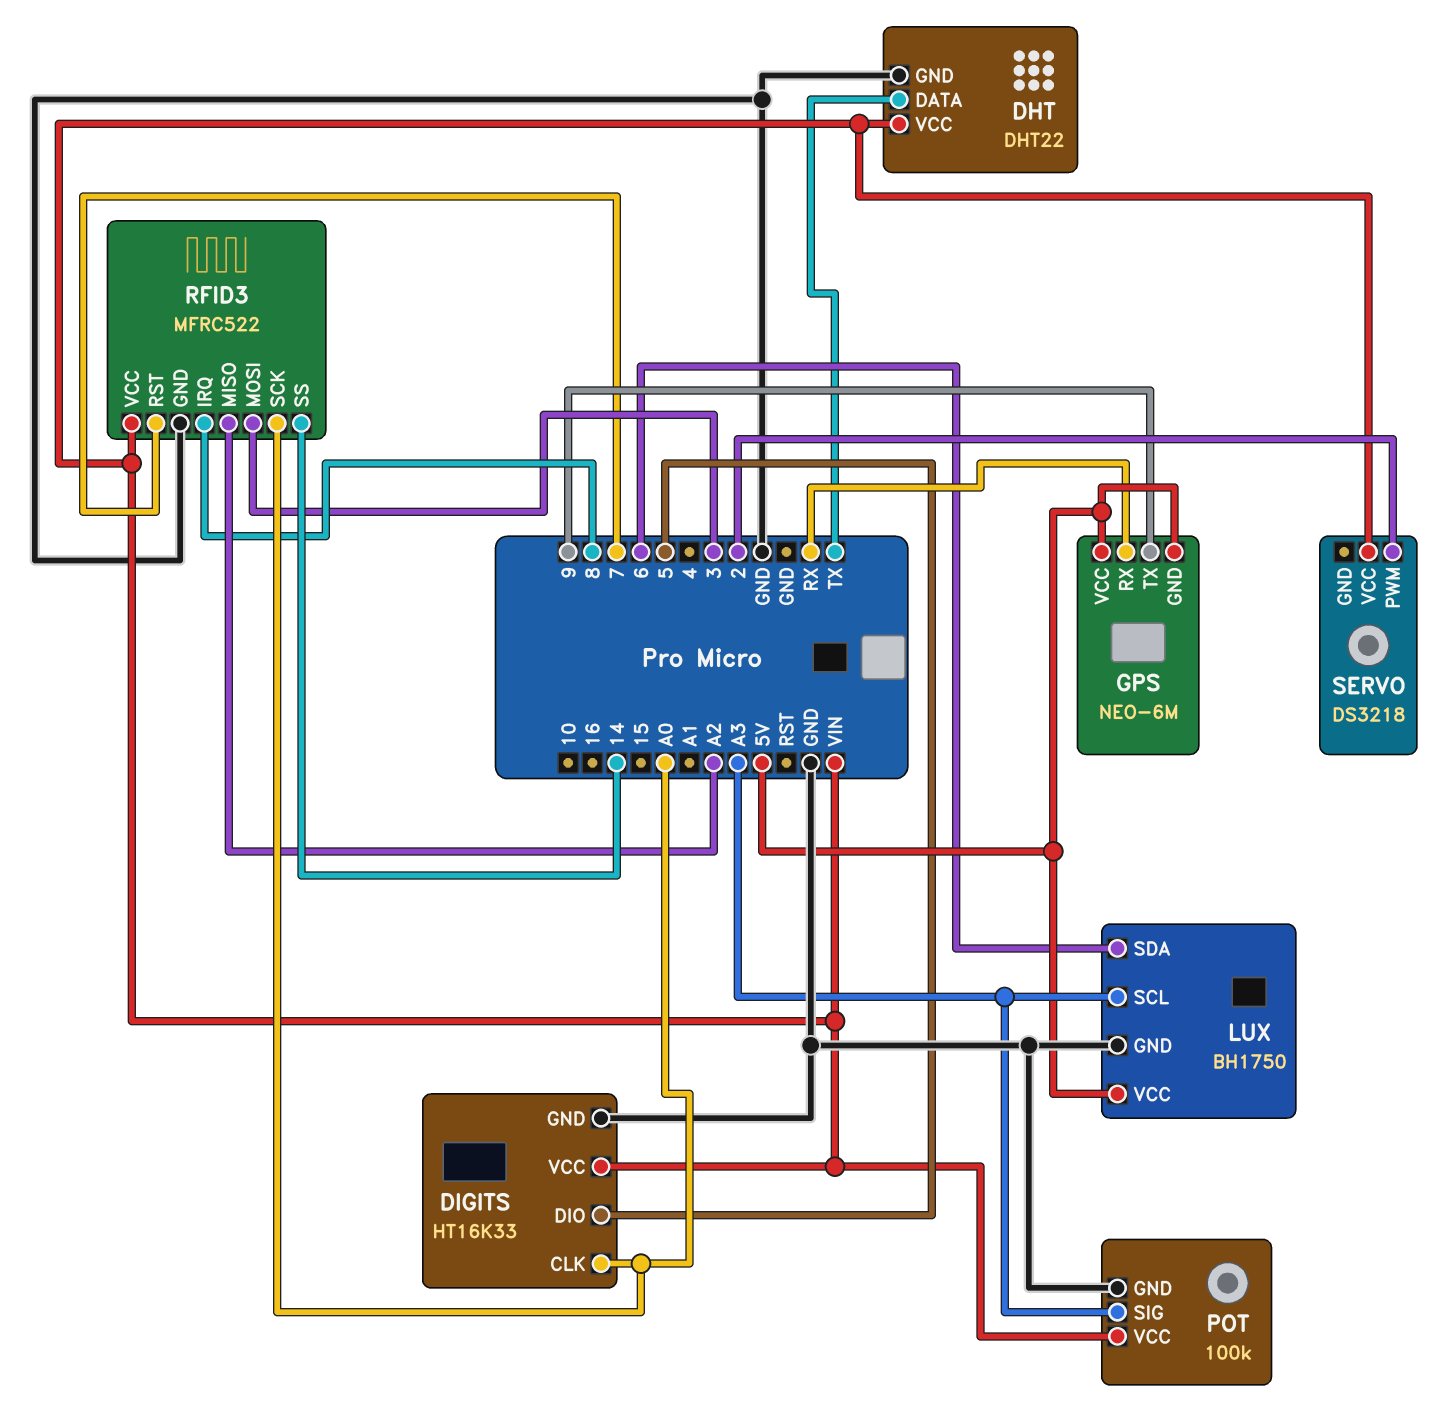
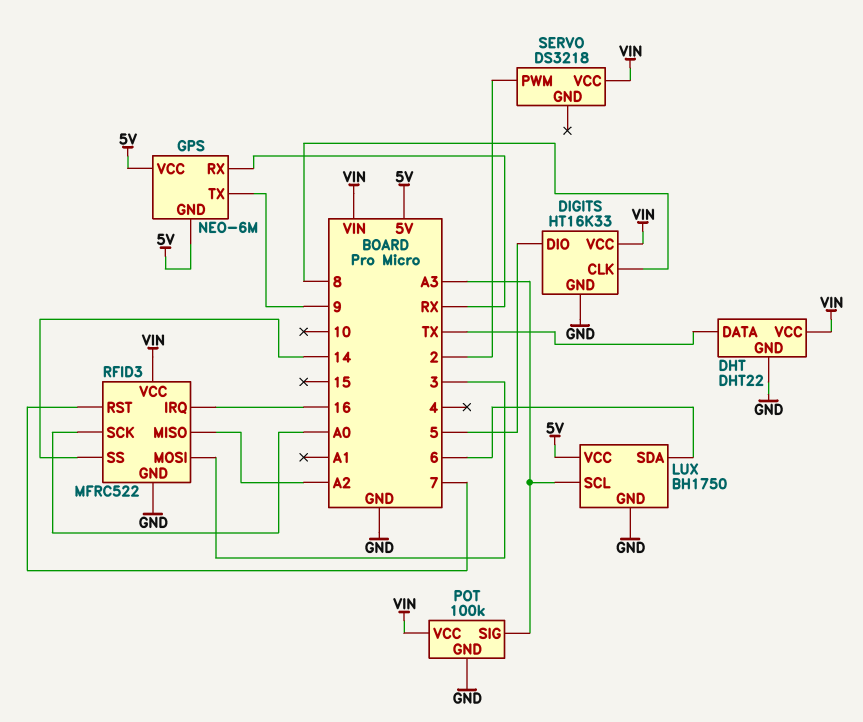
DIGITS pin CLK: A0 -> 8
RFID3 pin IRQ: 8 -> 16

